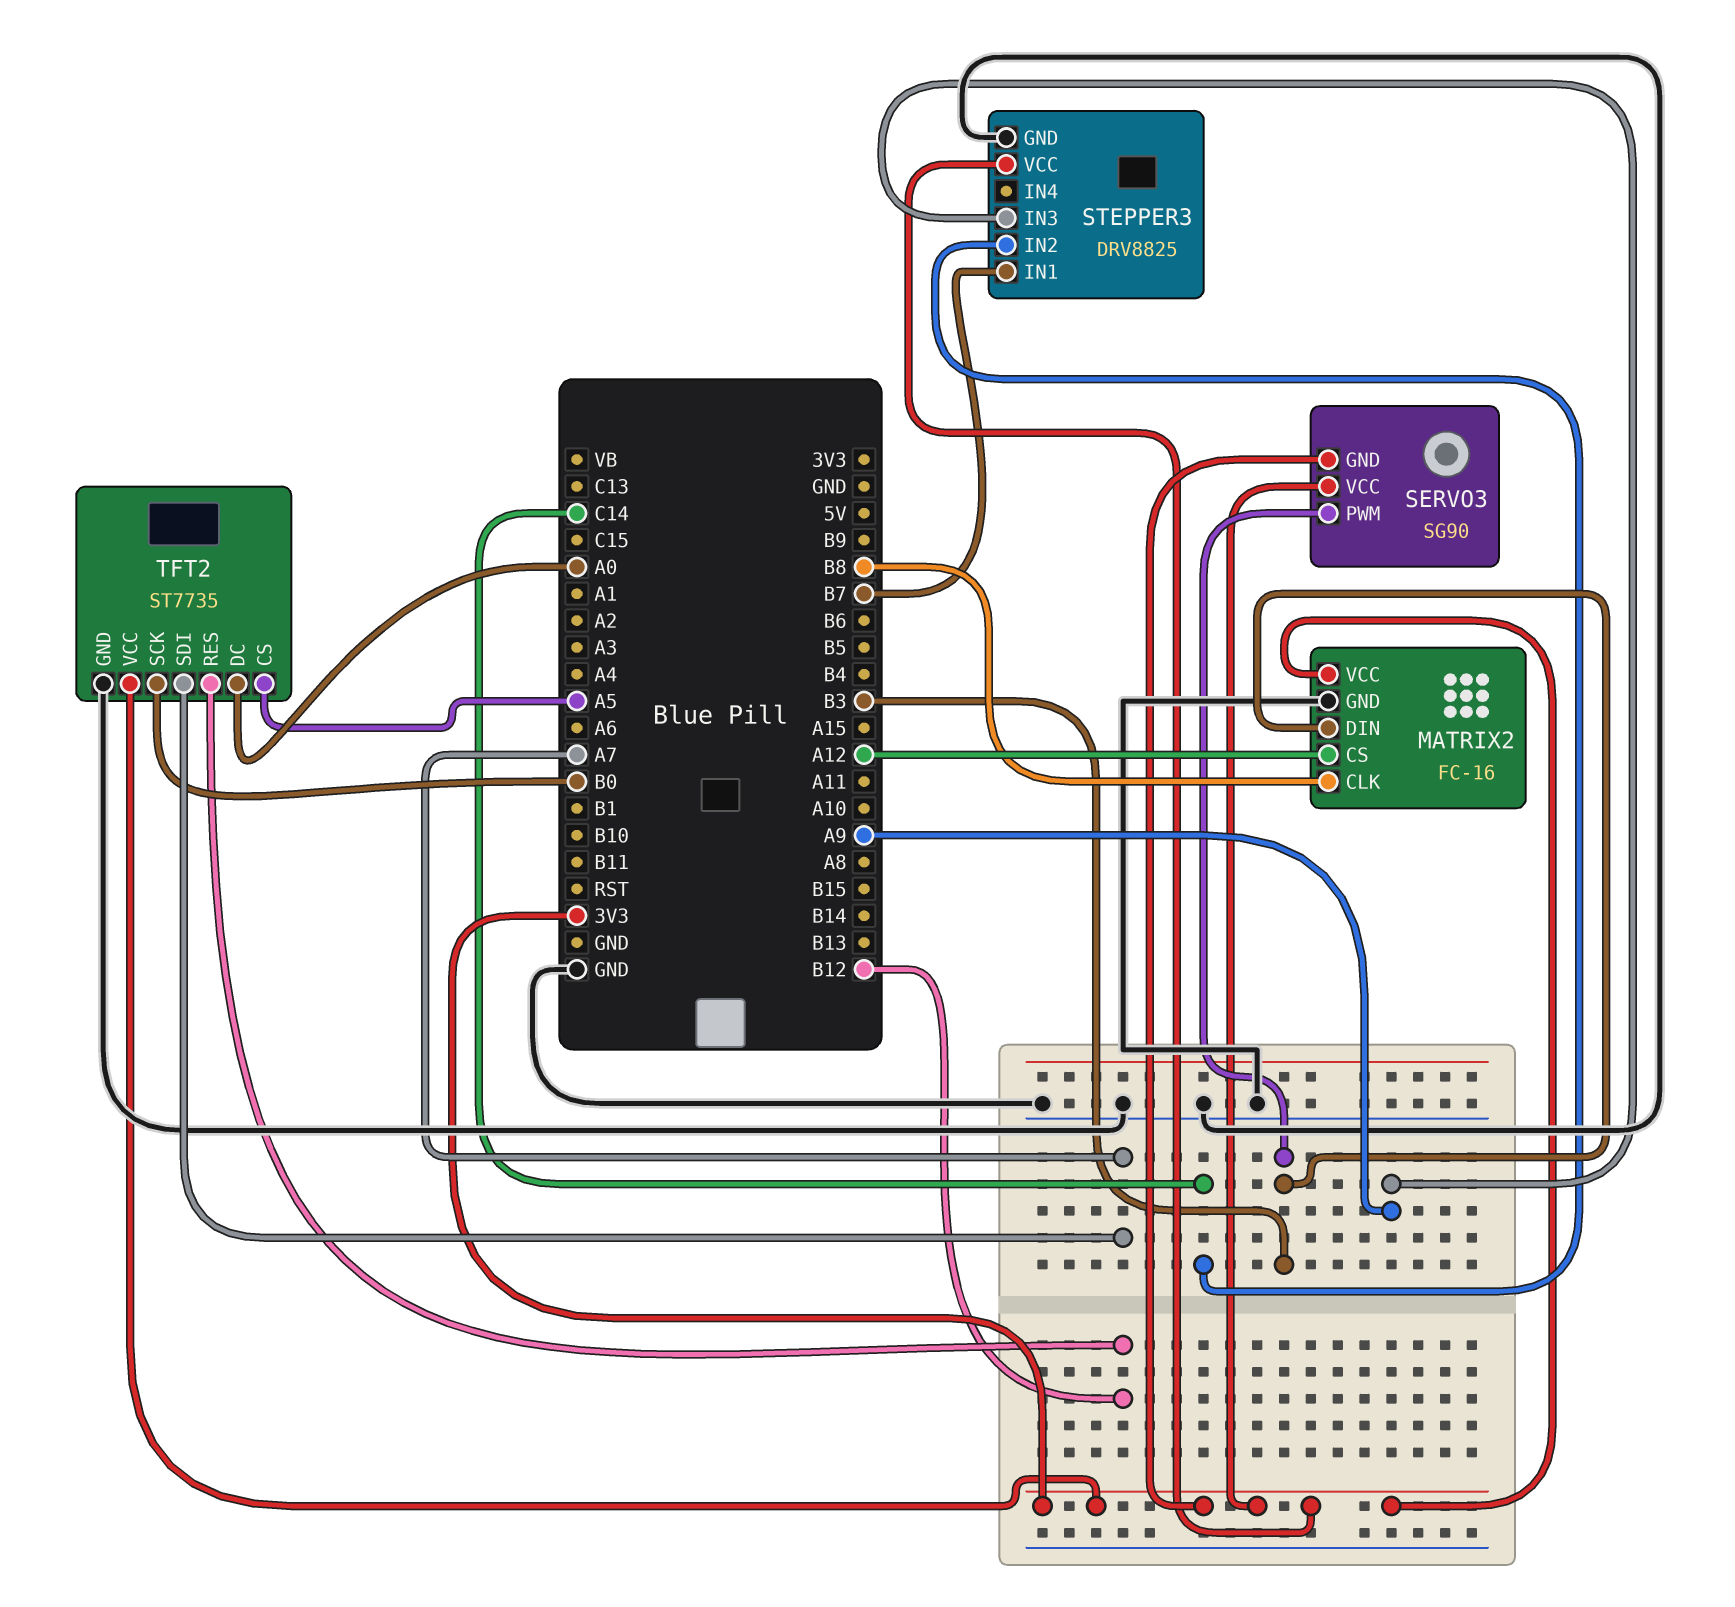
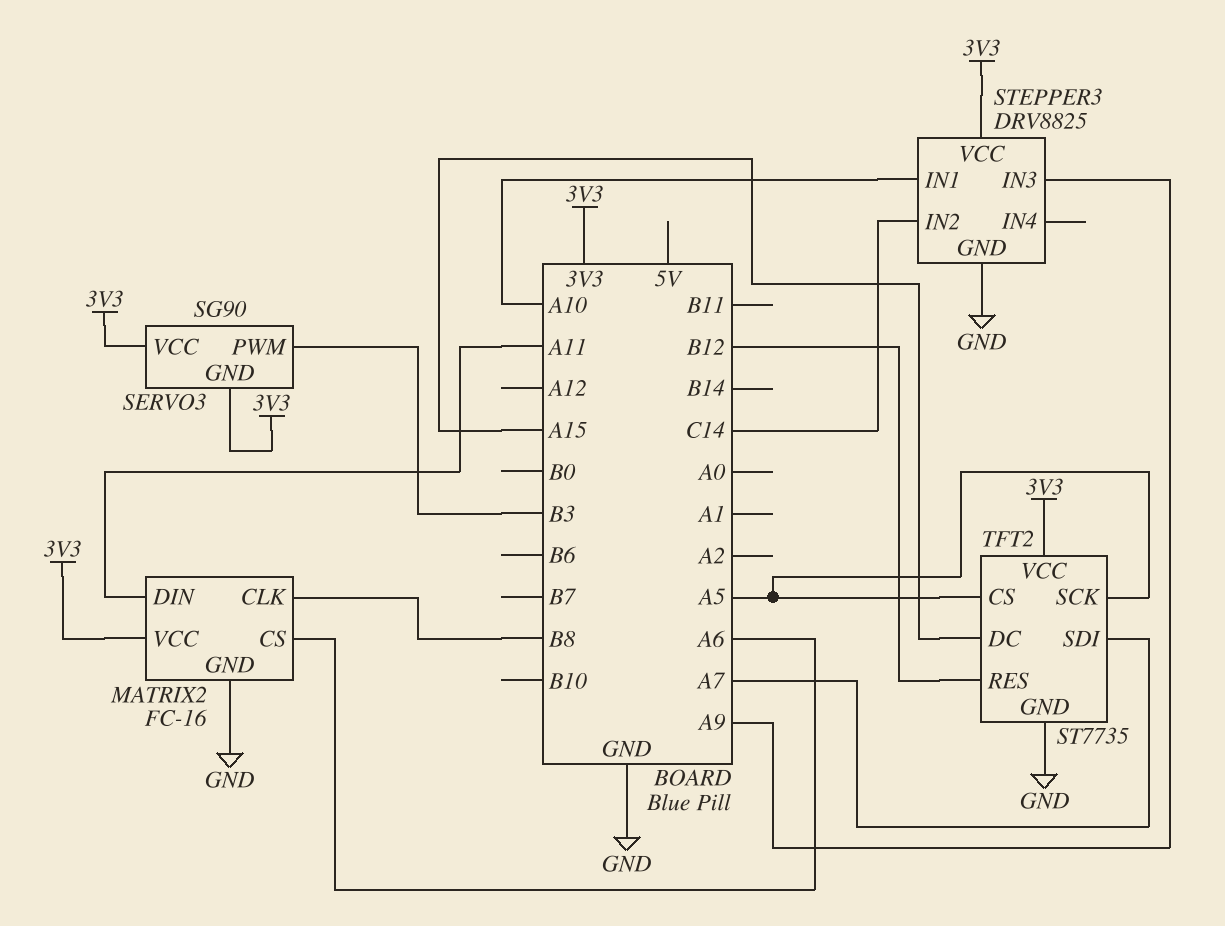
MATRIX2 pin CS: A12 -> A6
MATRIX2 pin DIN: B3 -> A11
STEPPER3 pin IN1: B7 -> A10
TFT2 pin DC: A0 -> A15
TFT2 pin SCK: B0 -> A5

